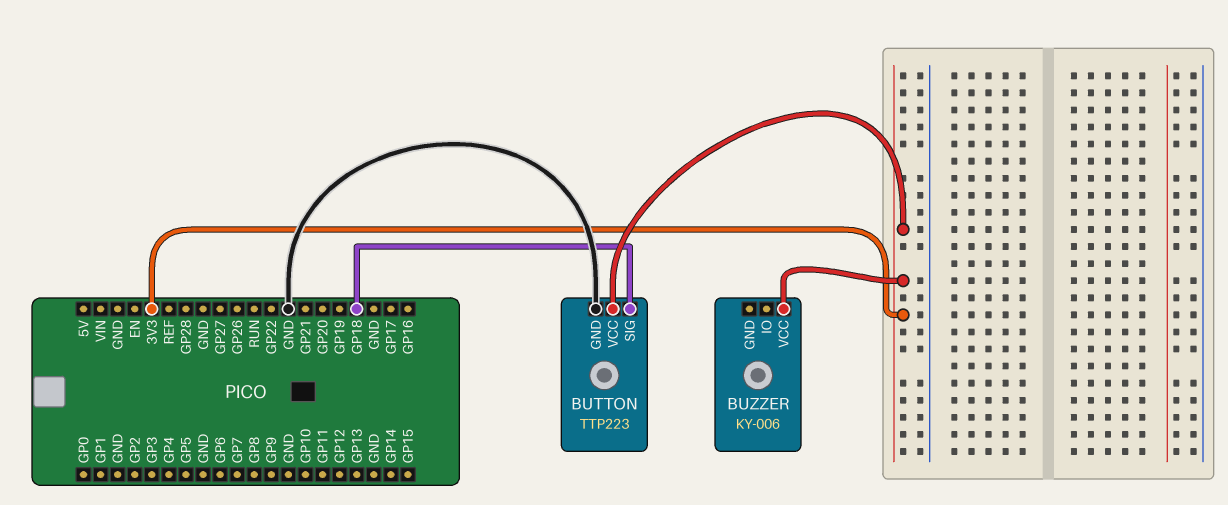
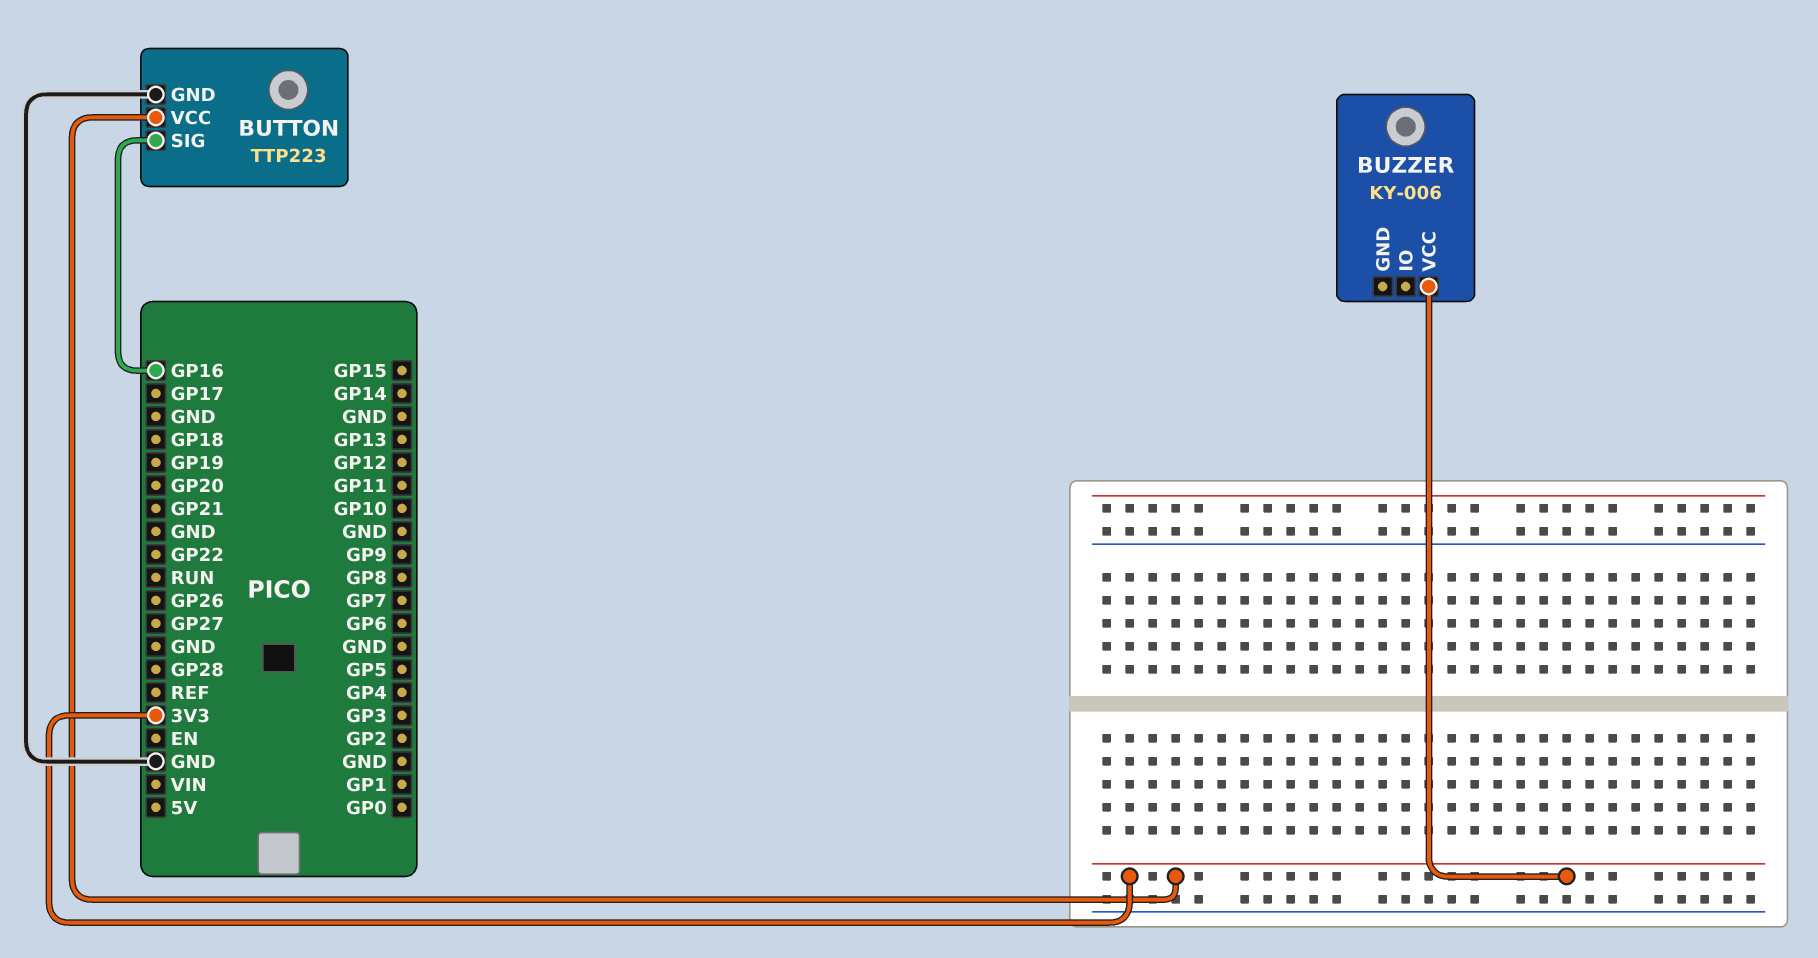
BUTTON pin SIG: GP18 -> GP16

